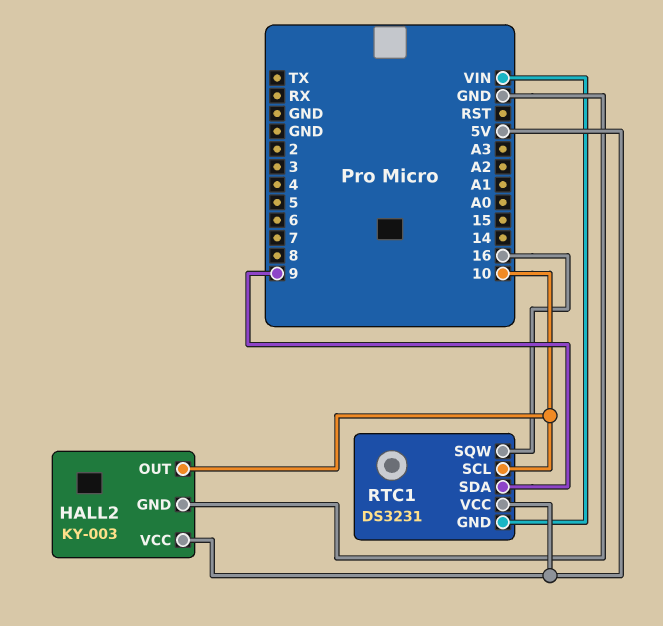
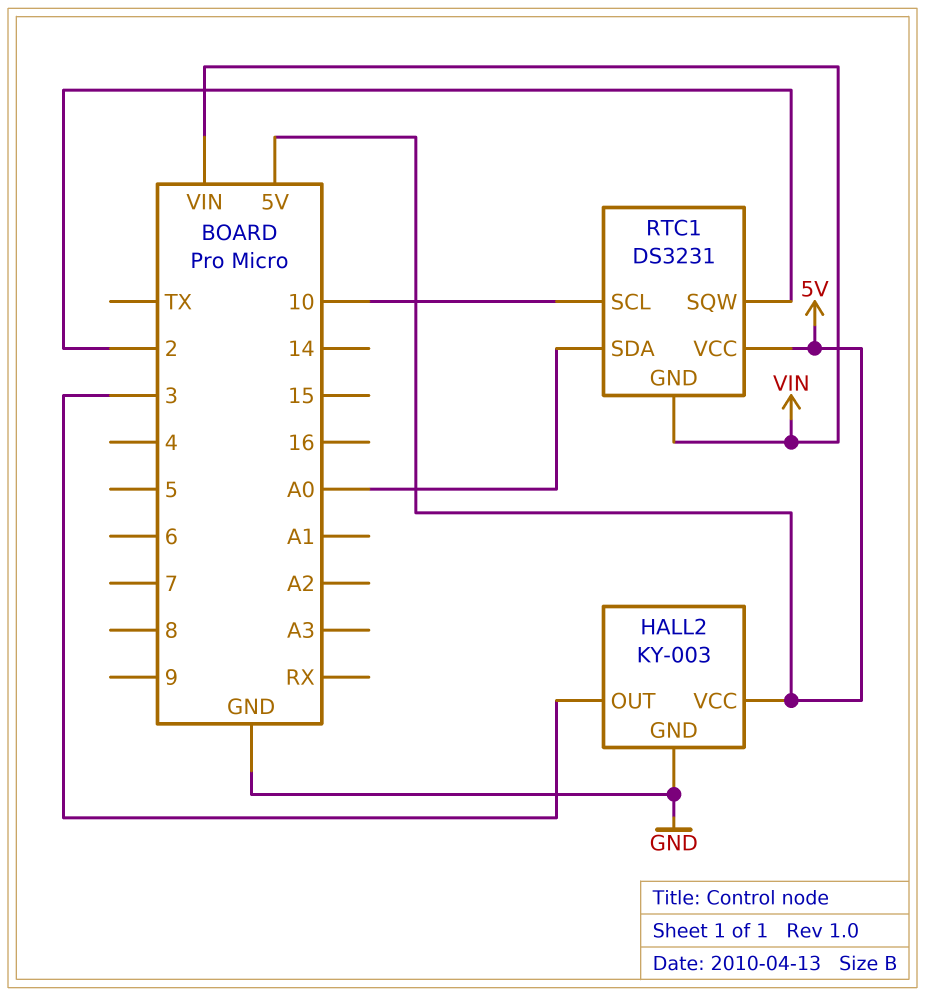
HALL2 pin OUT: 10 -> 3
RTC1 pin SDA: 9 -> A0
RTC1 pin SQW: 16 -> 2

